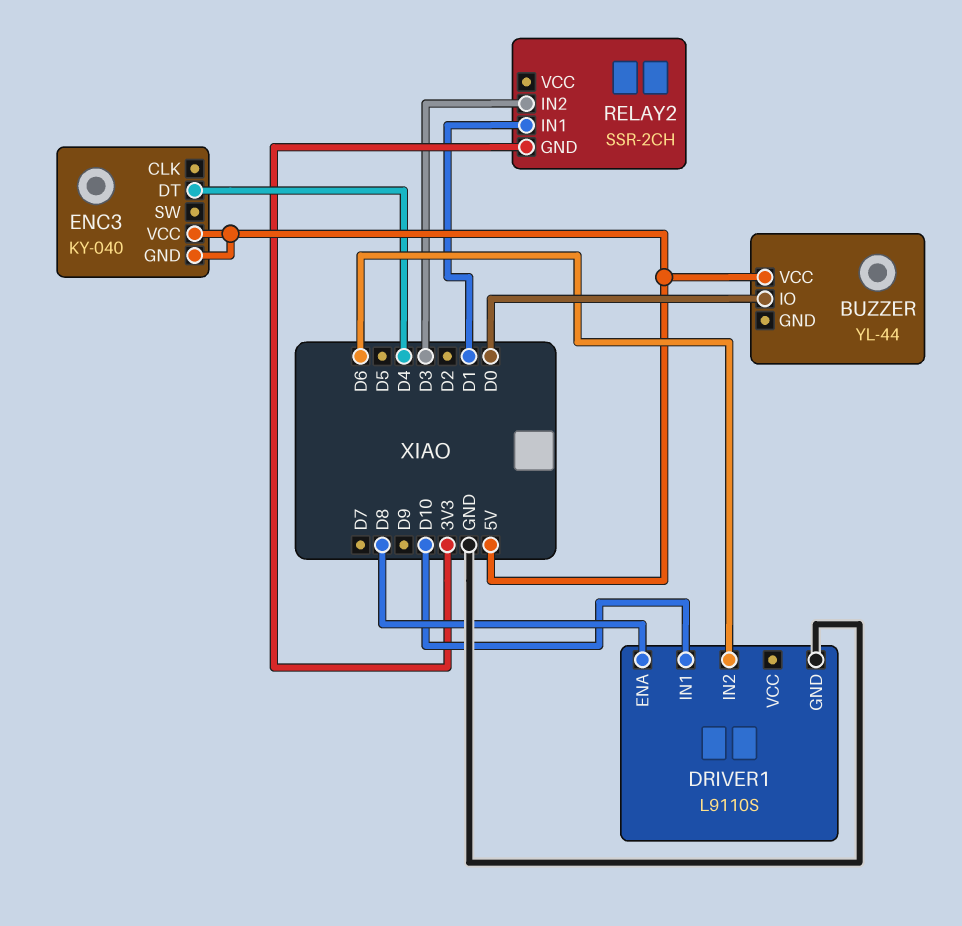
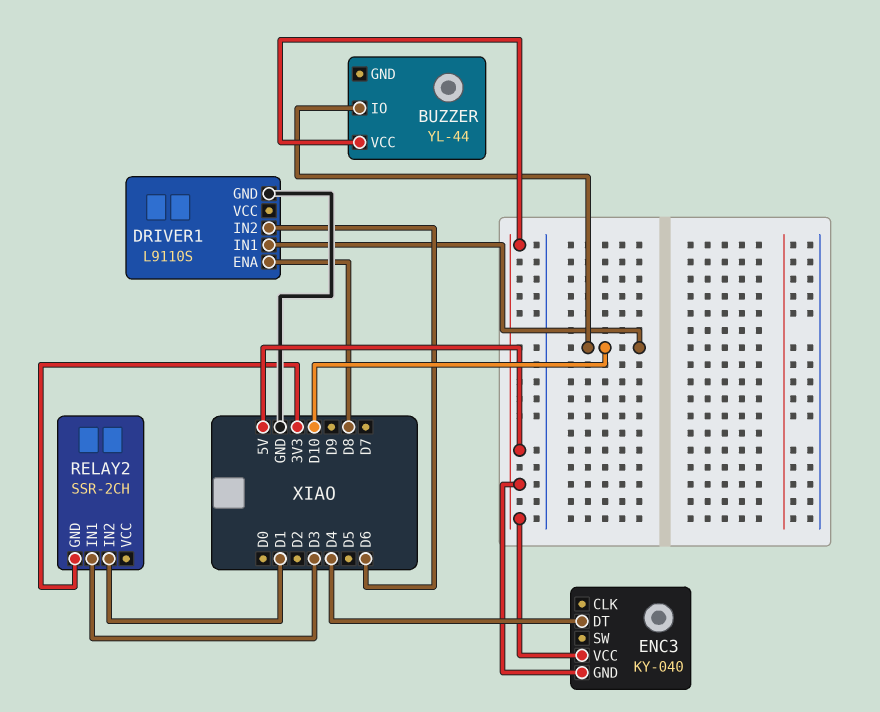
BUZZER pin IO: D0 -> D10
RELAY2 pin IN1: D1 -> D3
RELAY2 pin IN2: D3 -> D1

